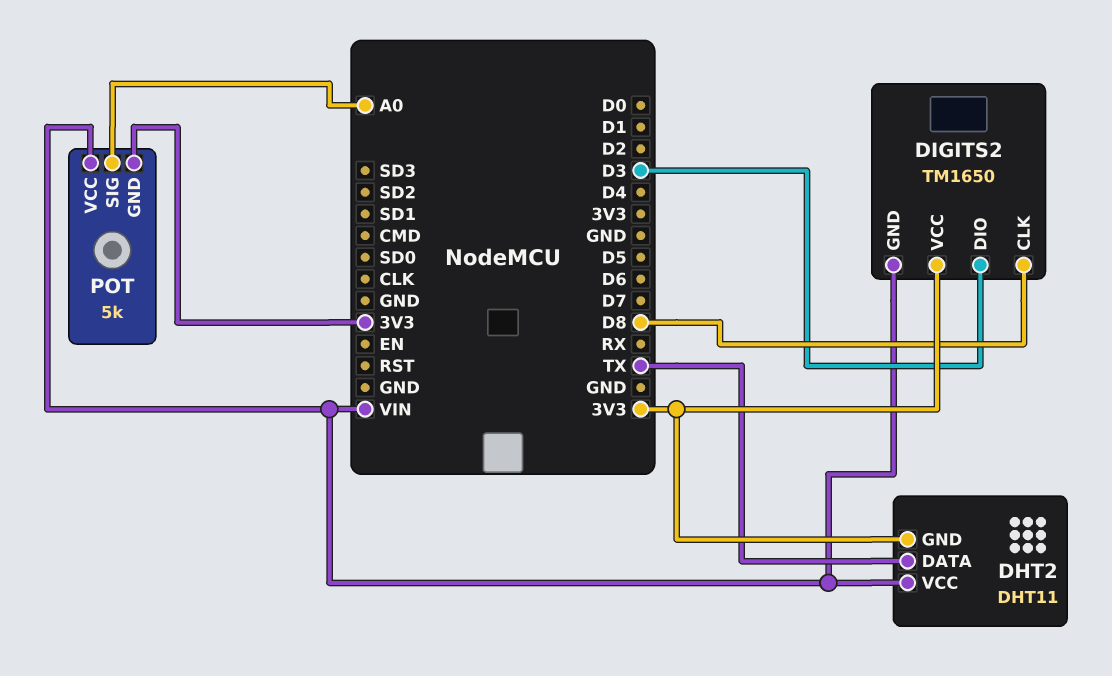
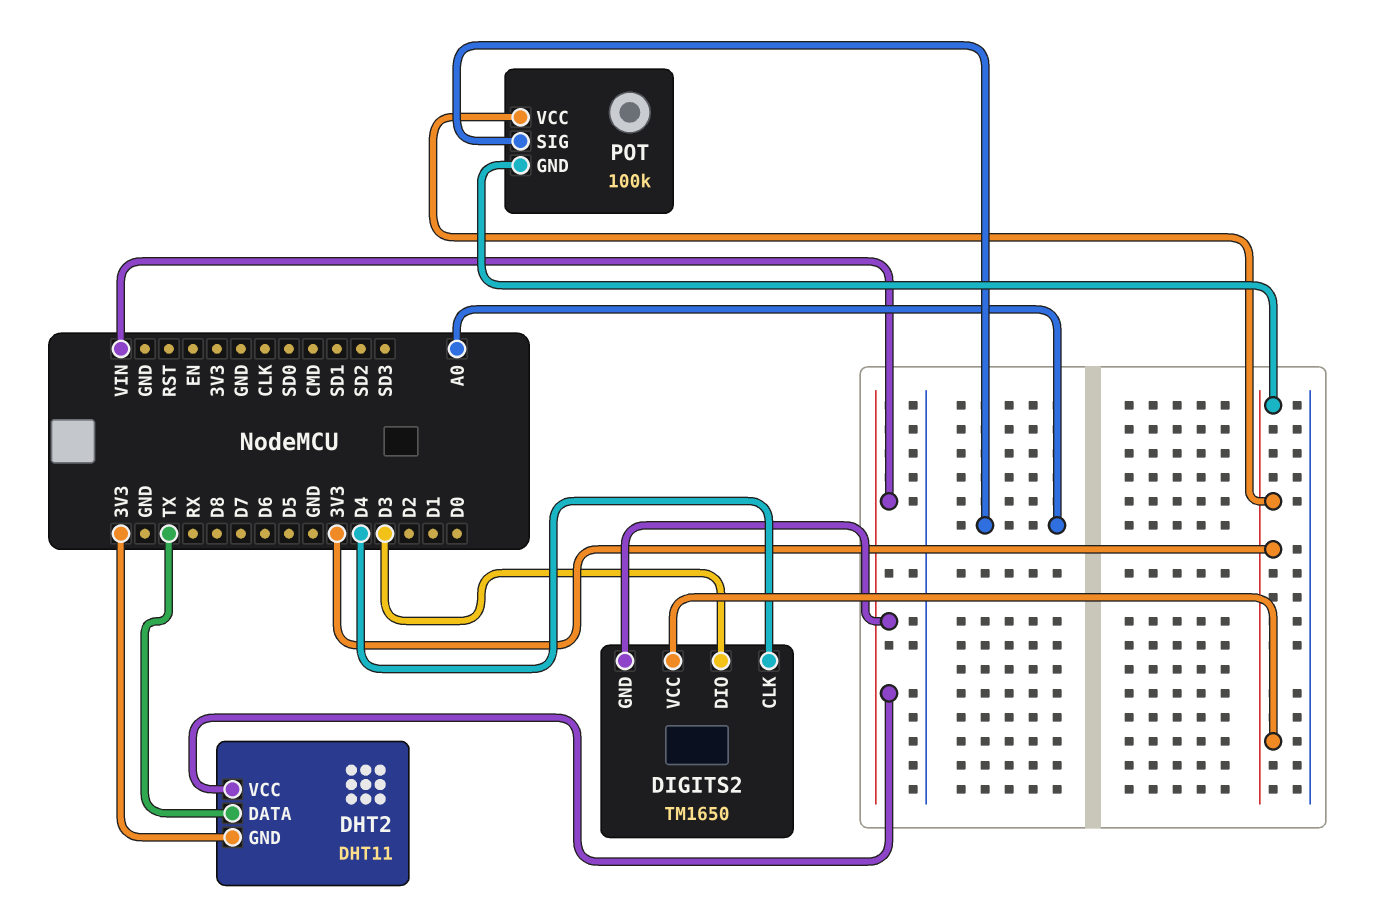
DIGITS2 pin CLK: D8 -> D4
POT: 5k -> 100k
POT pin VCC: VIN -> 3V3

